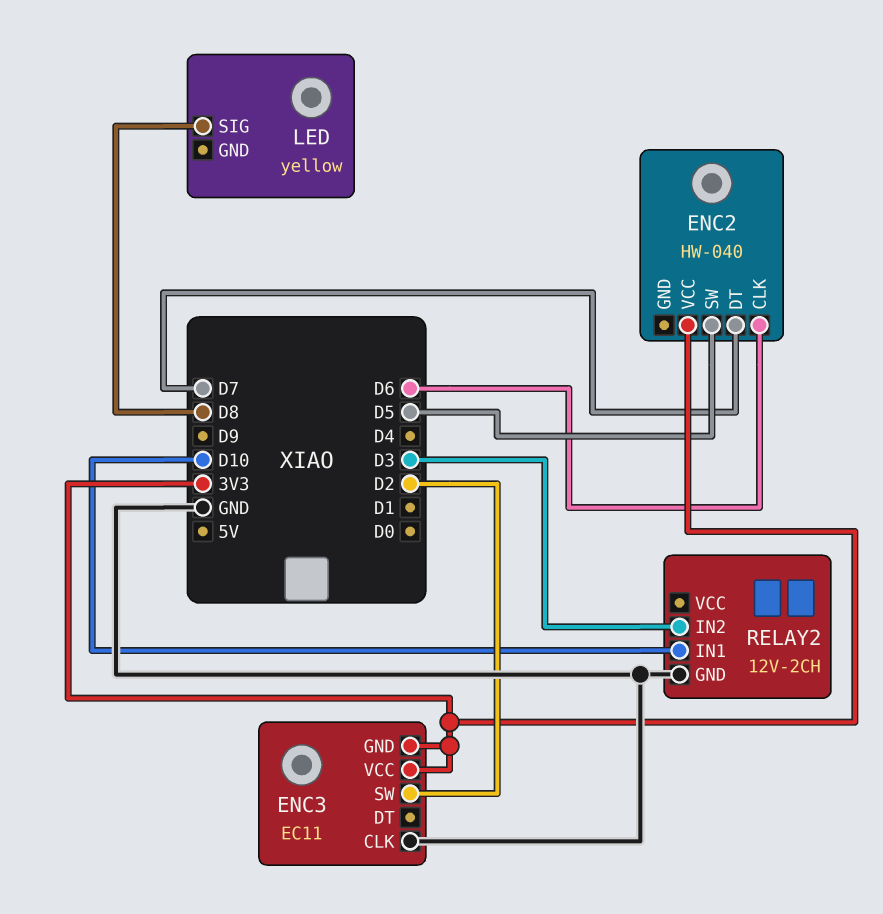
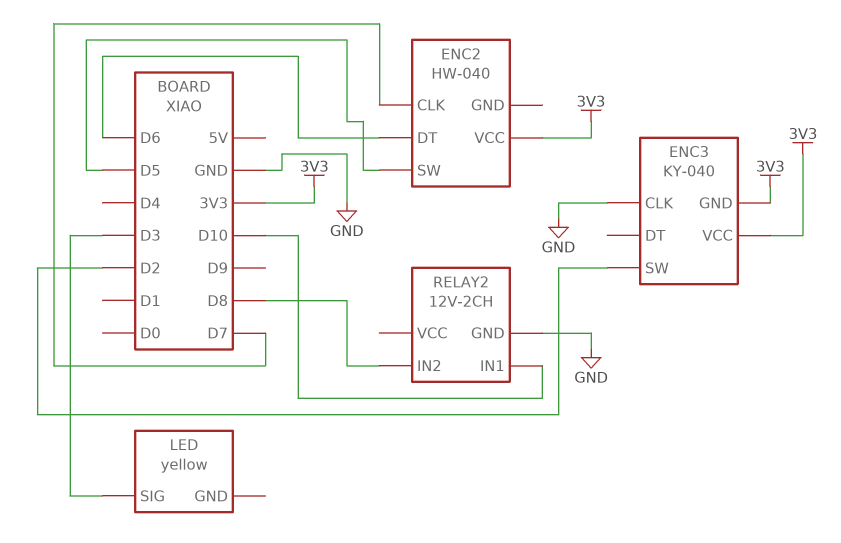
ENC2 pin CLK: D6 -> D7
ENC2 pin DT: D7 -> D6
ENC3: EC11 -> KY-040
LED pin SIG: D8 -> D3
RELAY2 pin IN2: D3 -> D8

